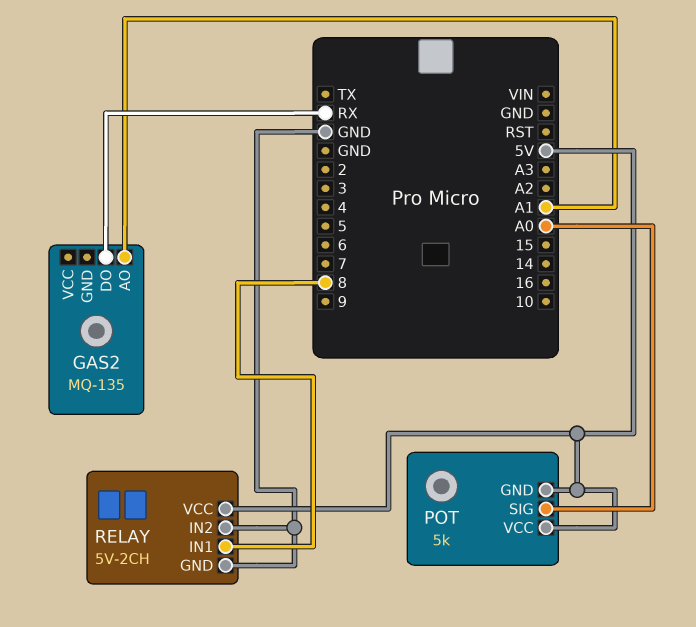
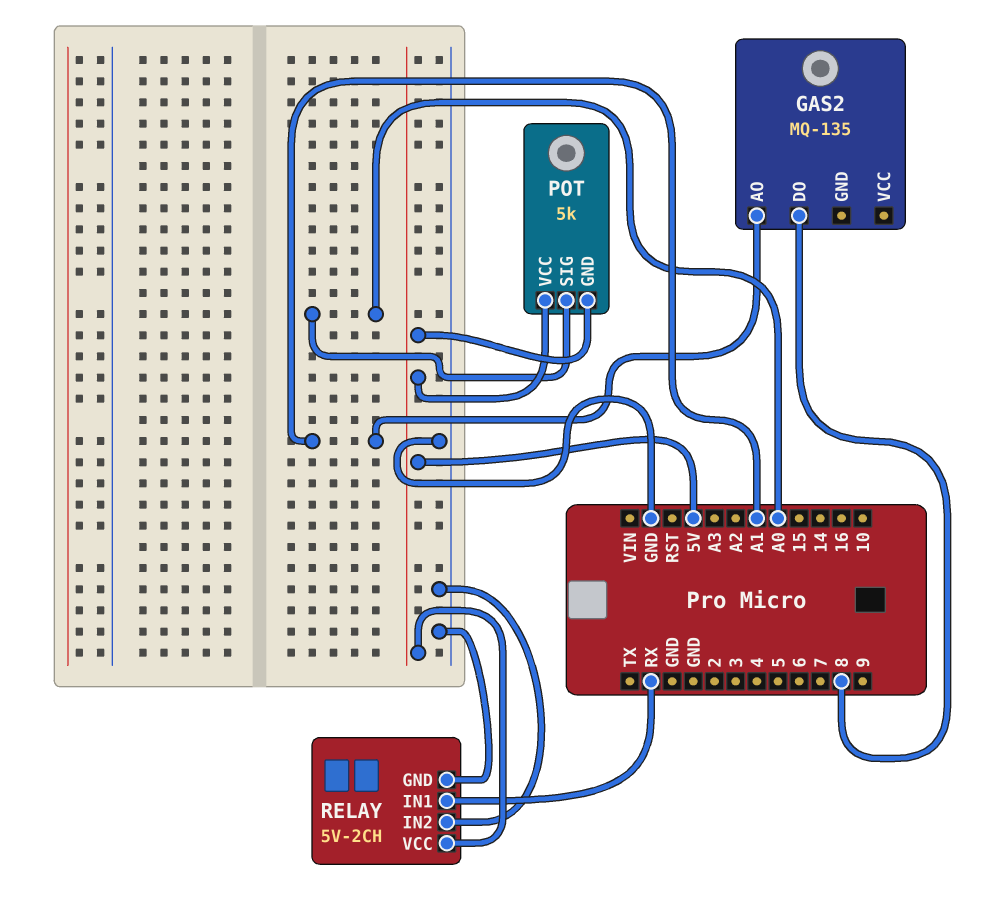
GAS2 pin DO: RX -> 8
RELAY pin IN1: 8 -> RX

